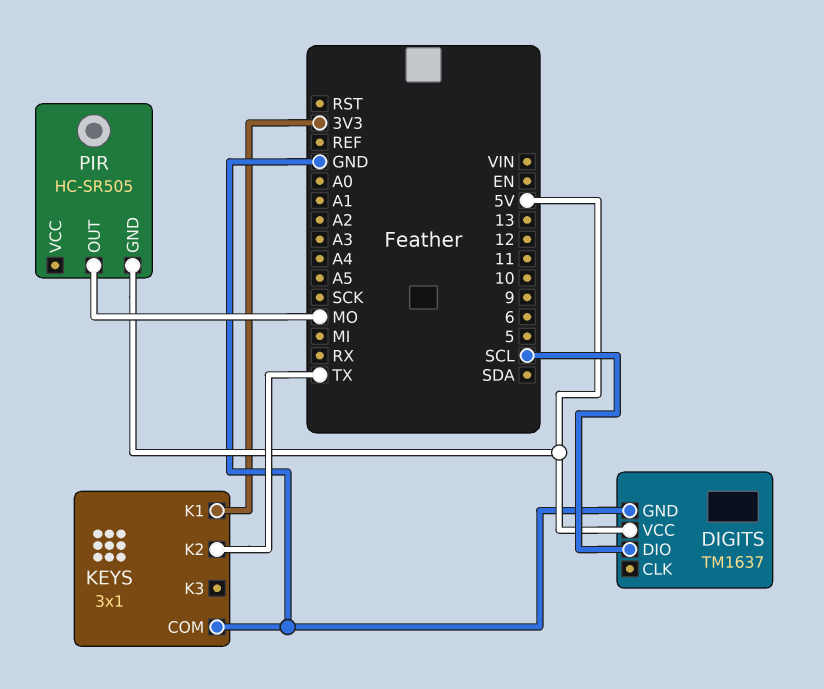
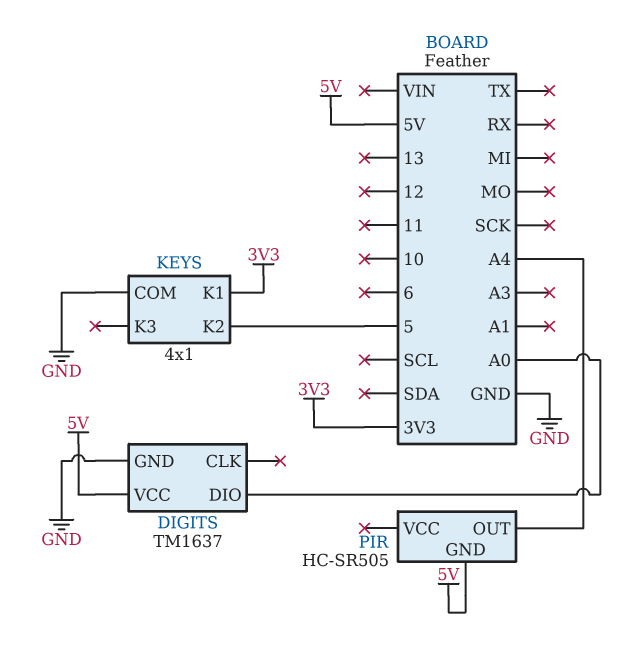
DIGITS pin DIO: SCL -> A0
KEYS: 3x1 -> 4x1
KEYS pin K2: TX -> 5
PIR pin OUT: MO -> A4

